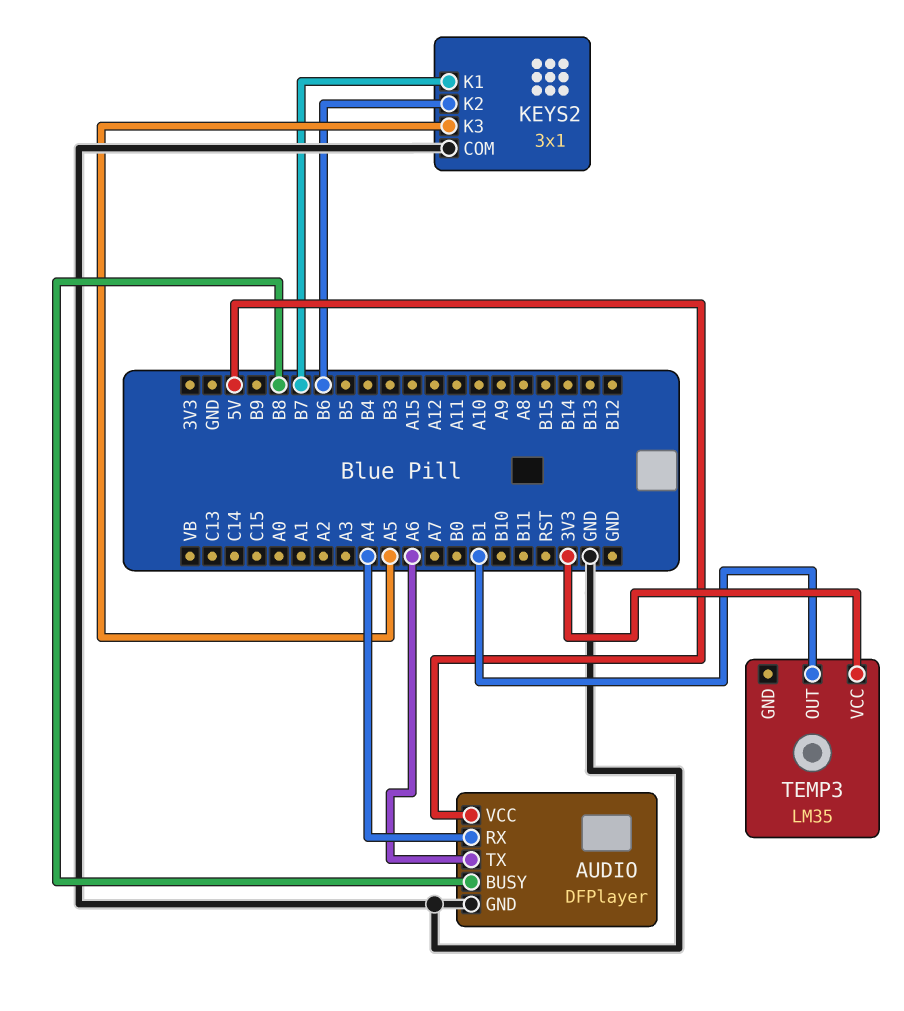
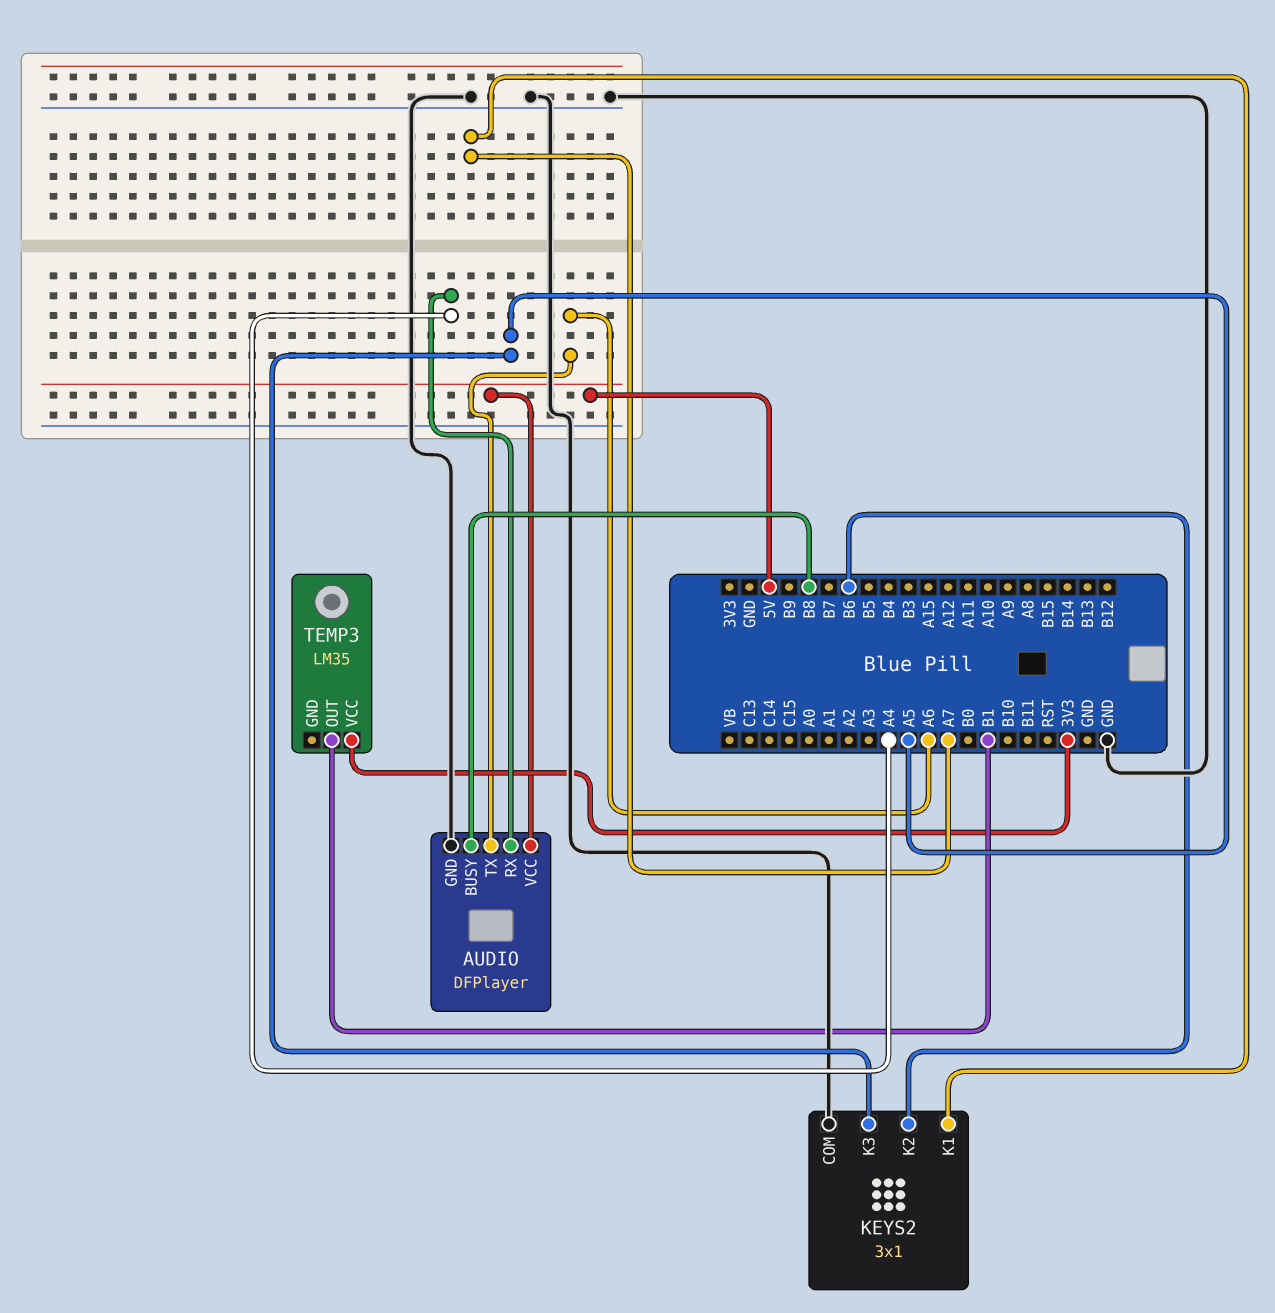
KEYS2 pin K1: B7 -> A7

